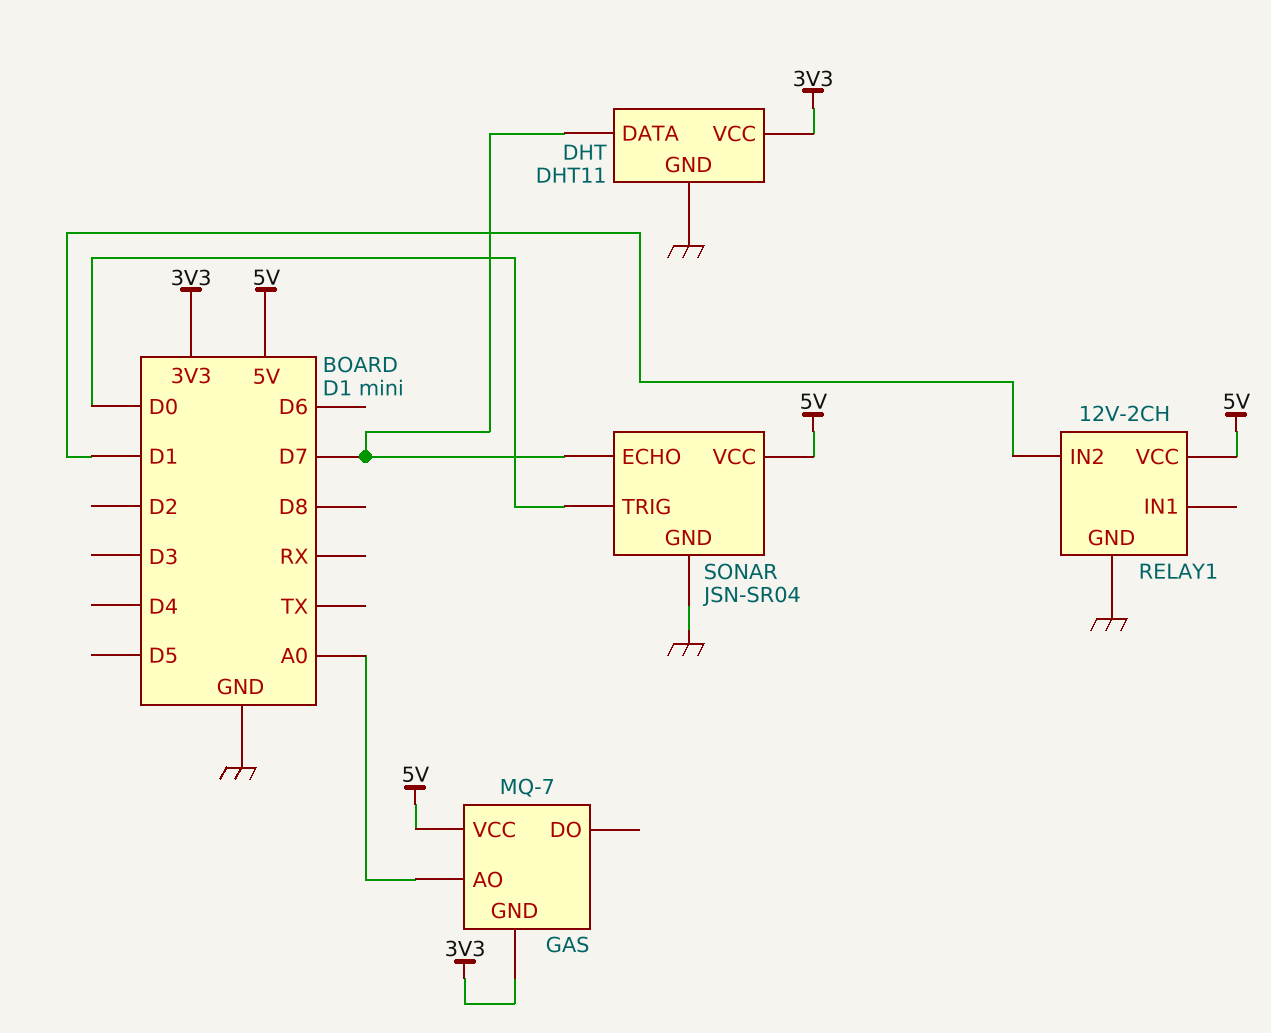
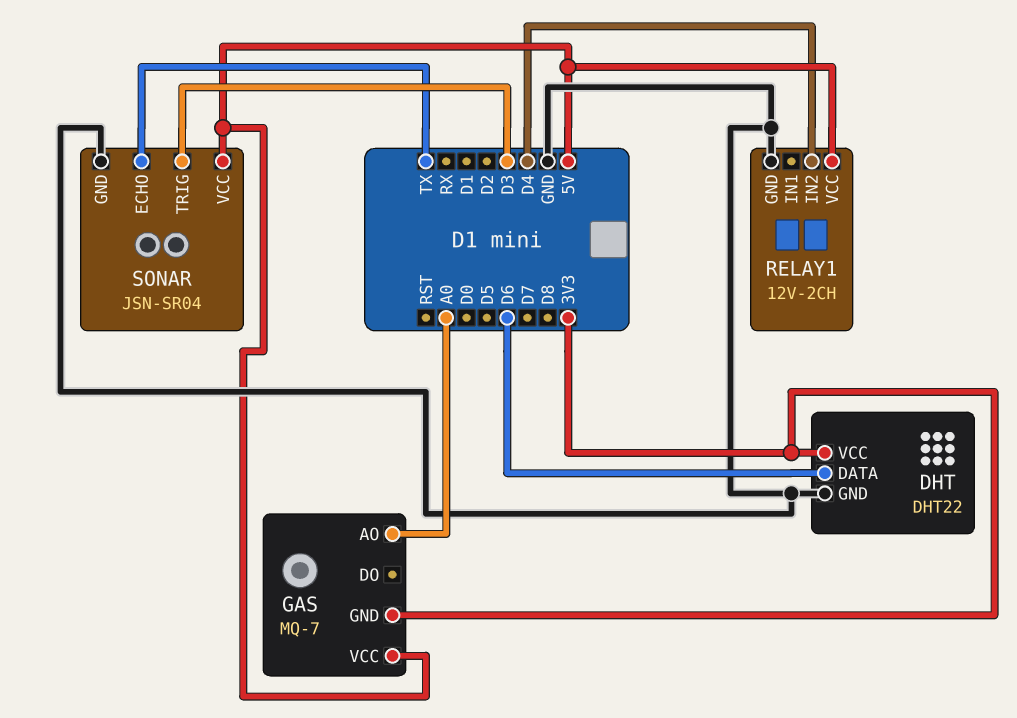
DHT: DHT11 -> DHT22
DHT pin DATA: D7 -> D6
RELAY1 pin IN2: D1 -> D4
SONAR pin ECHO: D7 -> TX
SONAR pin TRIG: D0 -> D3

